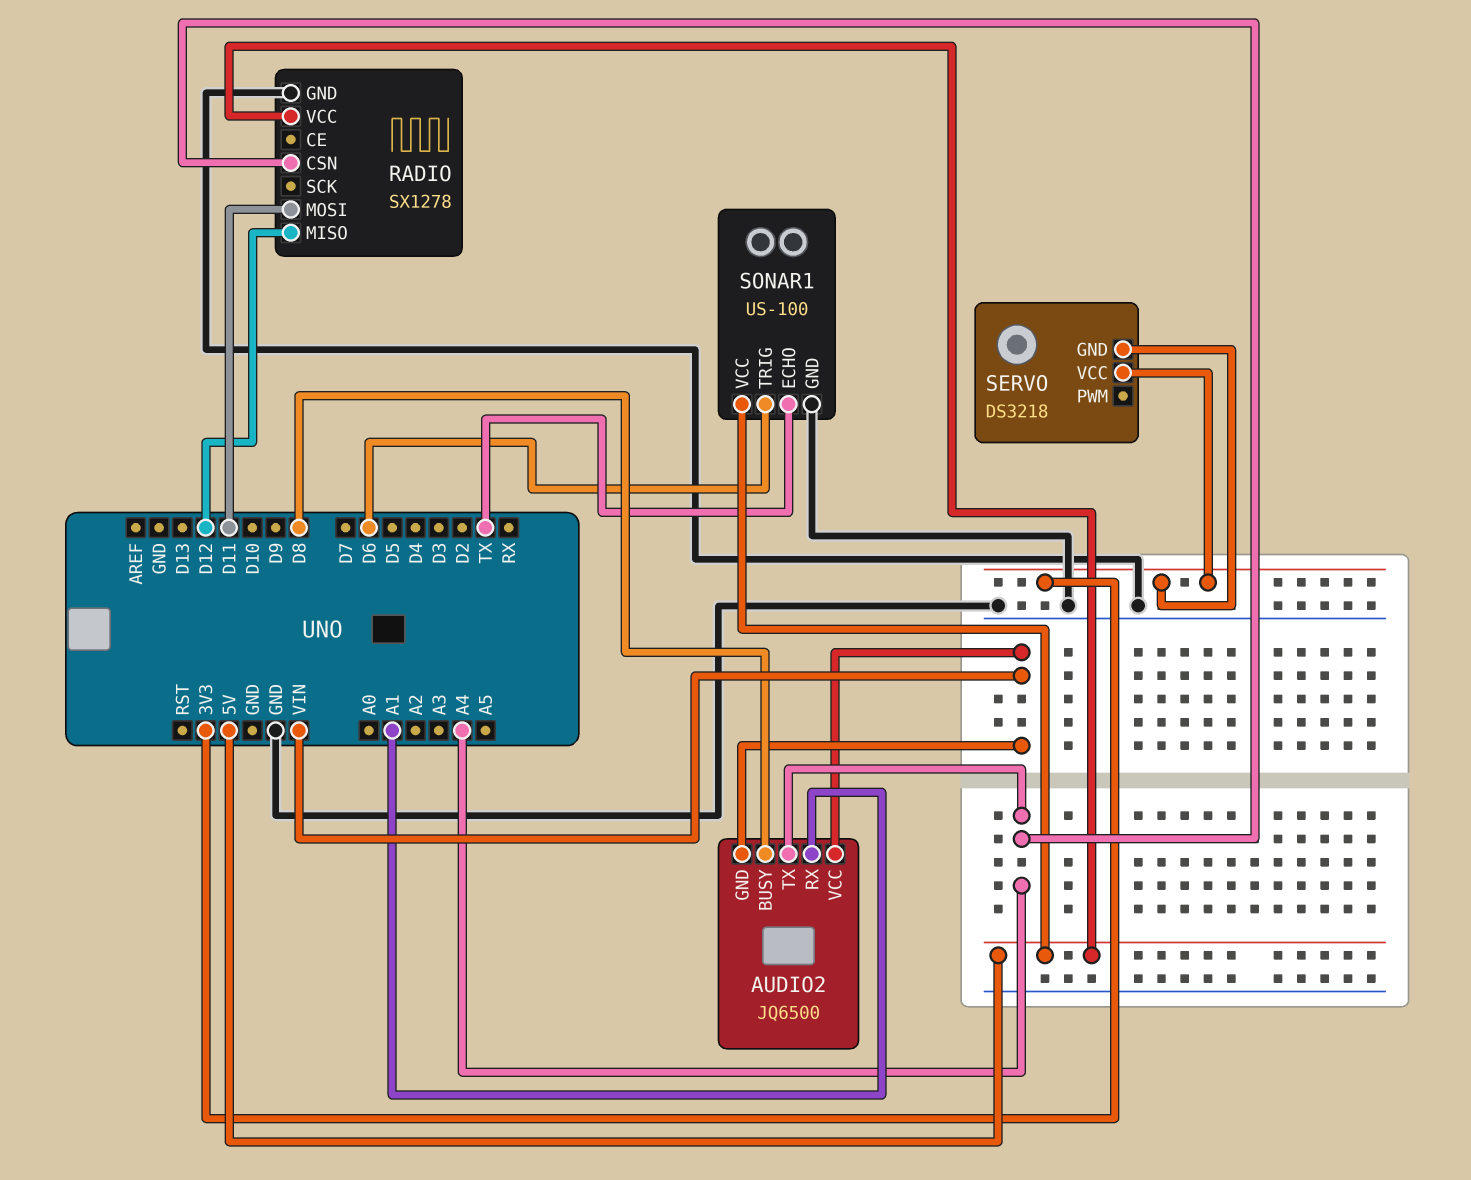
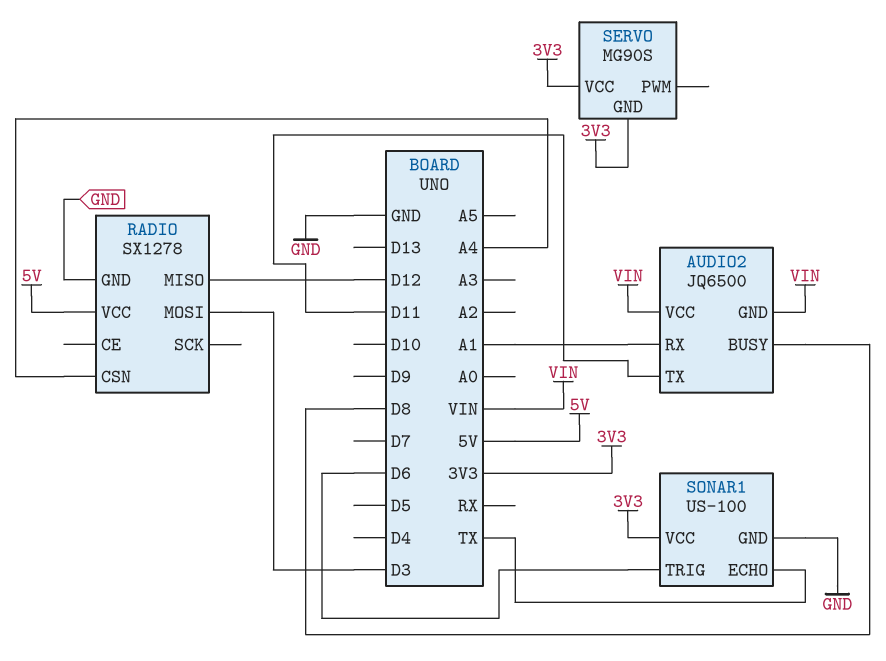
AUDIO2 pin TX: A4 -> D11
RADIO pin MOSI: D11 -> D3
SERVO: DS3218 -> MG90S
SONAR1 pin VCC: 5V -> 3V3

